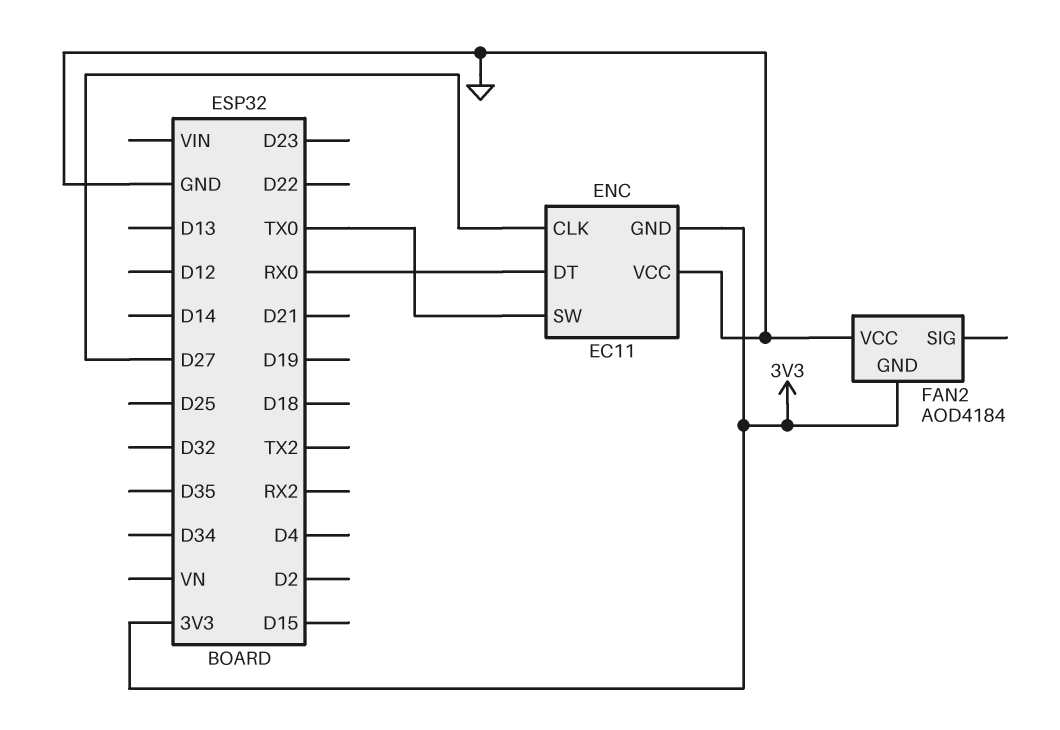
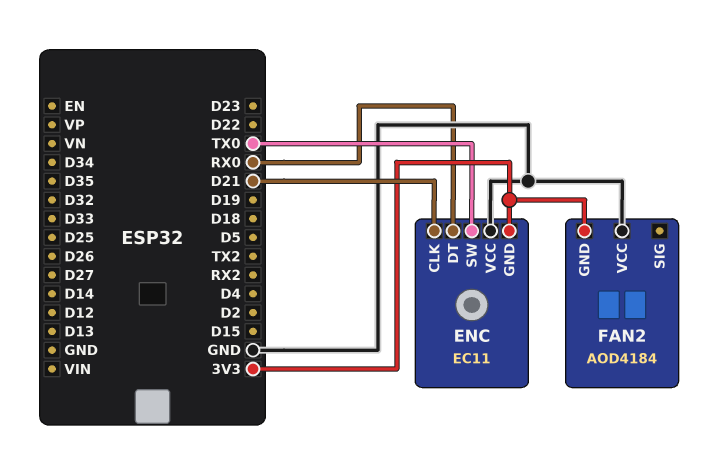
ENC pin CLK: D27 -> D21

